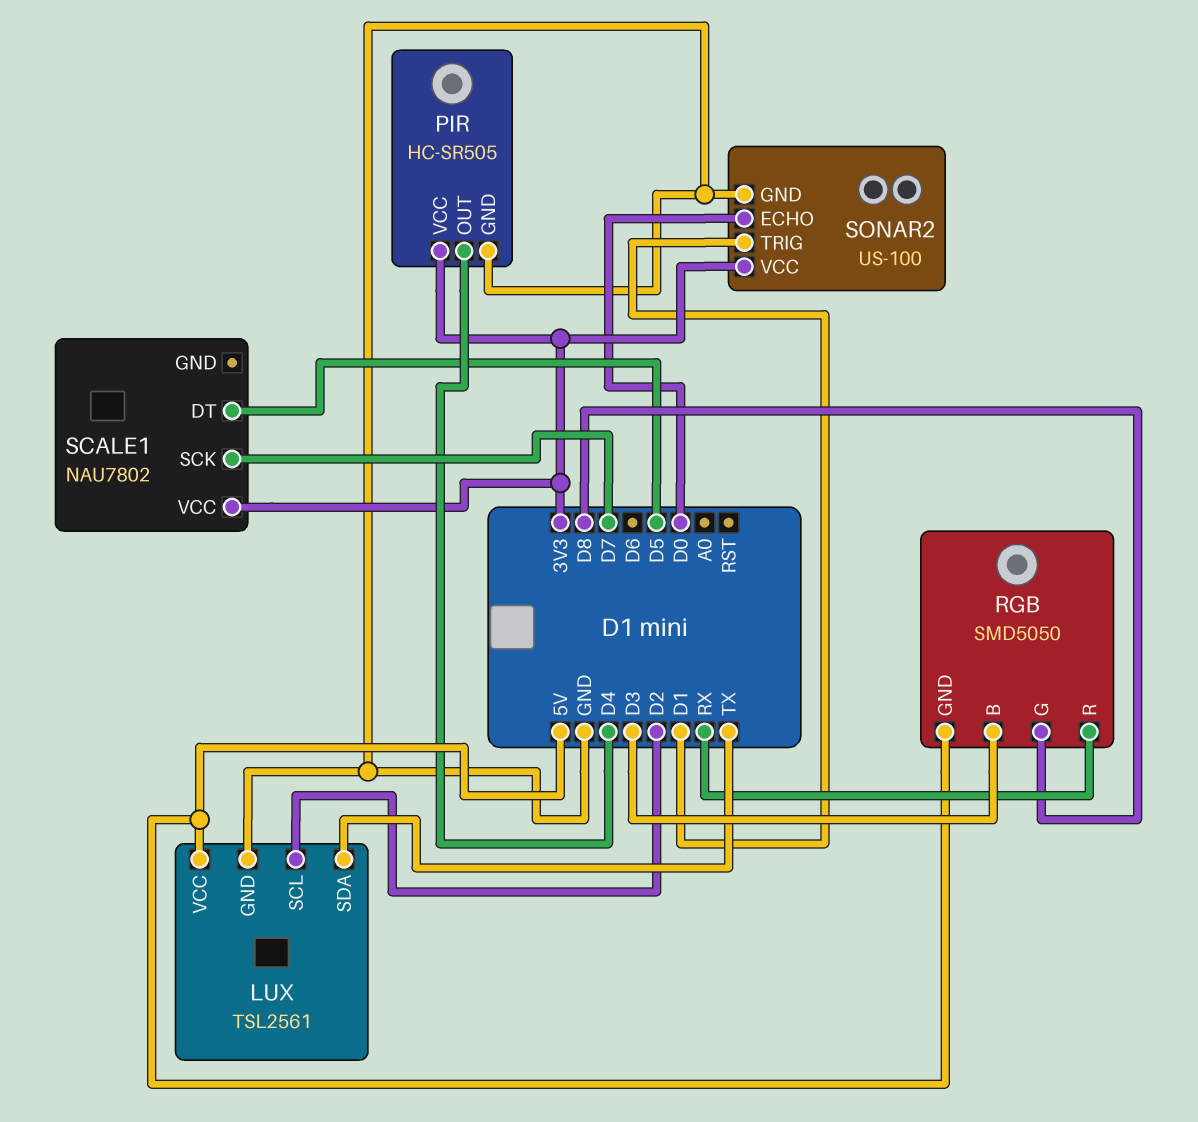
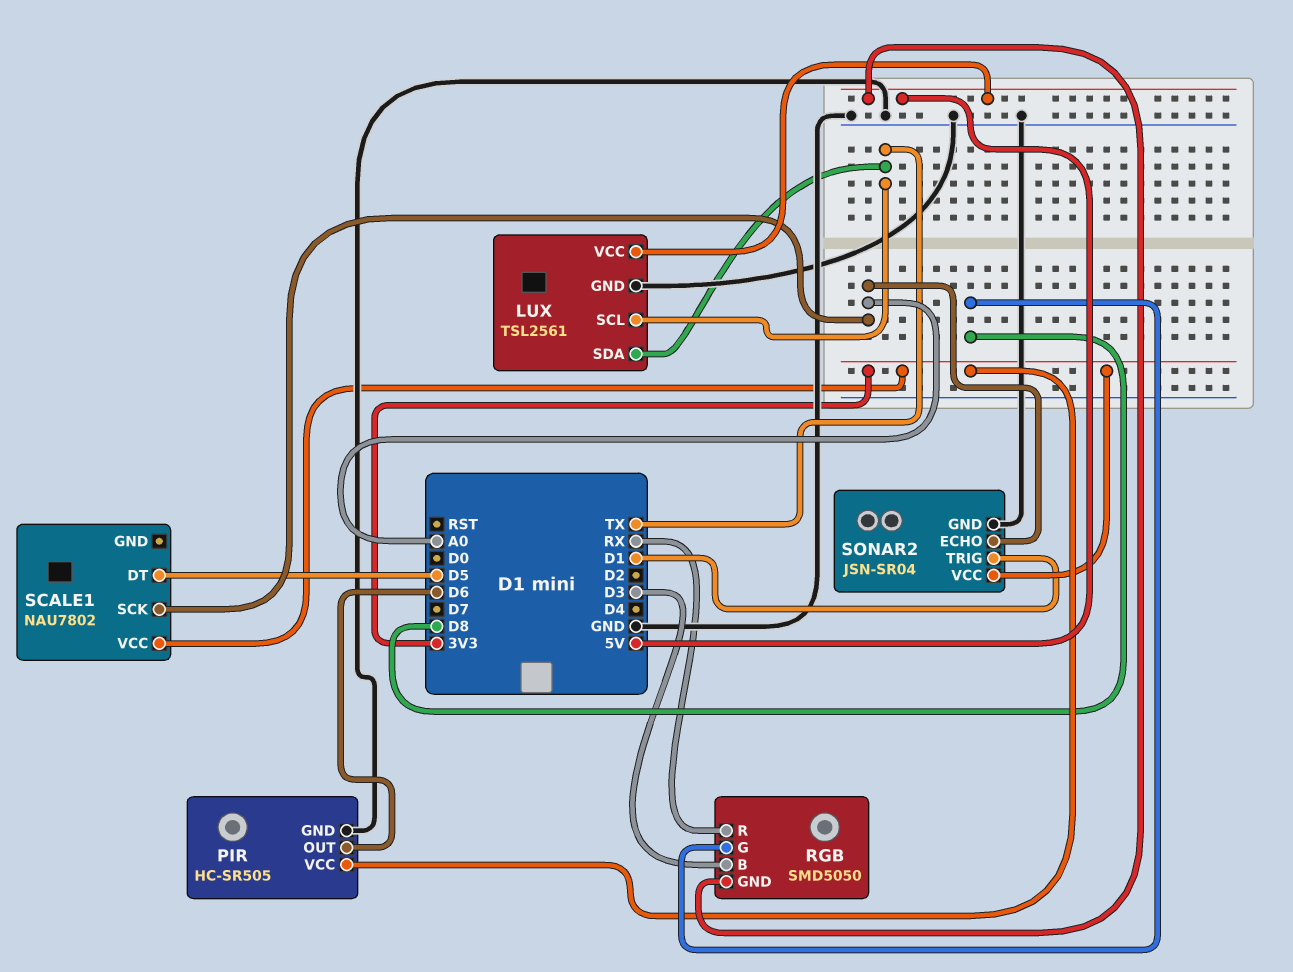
LUX pin SCL: D2 -> TX
PIR pin OUT: D4 -> D6
SCALE1 pin SCK: D7 -> A0
SONAR2: US-100 -> JSN-SR04
SONAR2 pin ECHO: D0 -> A0

